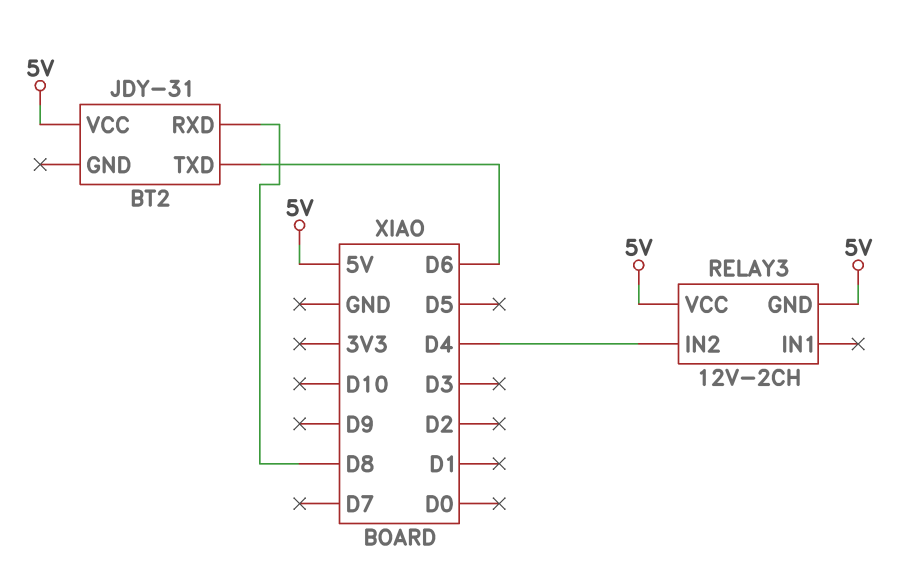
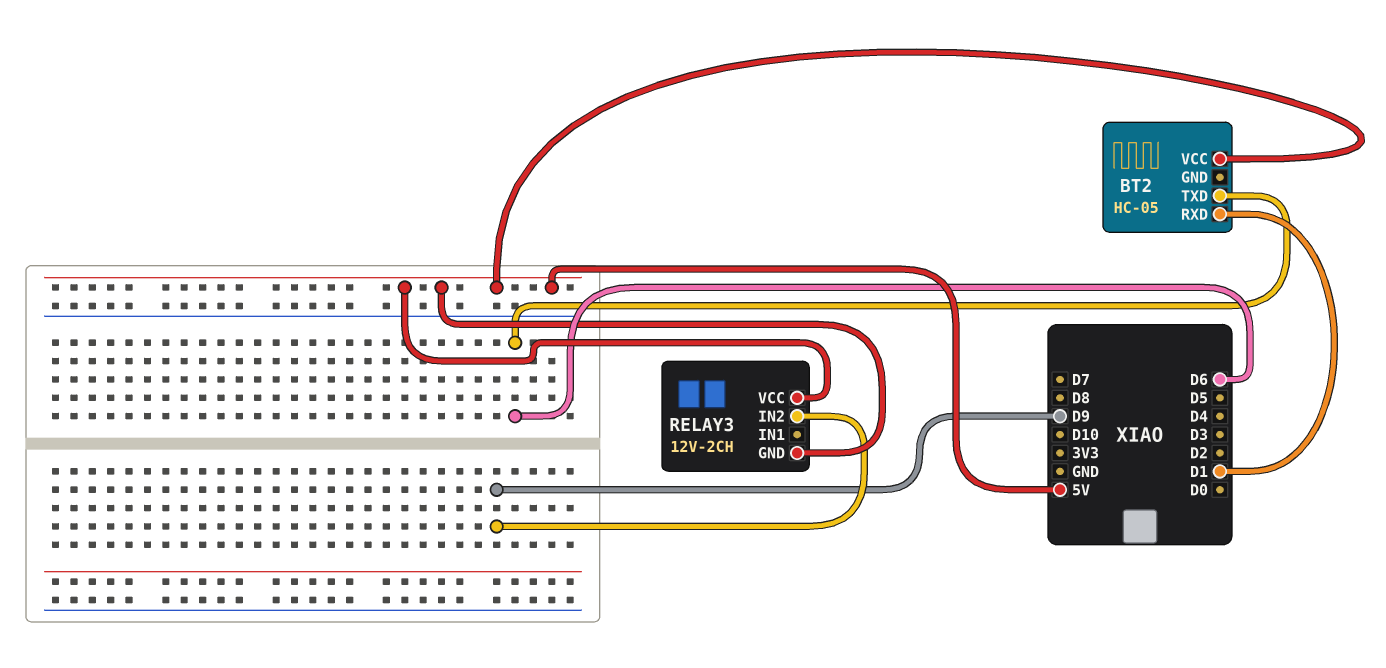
BT2: JDY-31 -> HC-05
BT2 pin RXD: D8 -> D1
RELAY3 pin IN2: D4 -> D9

